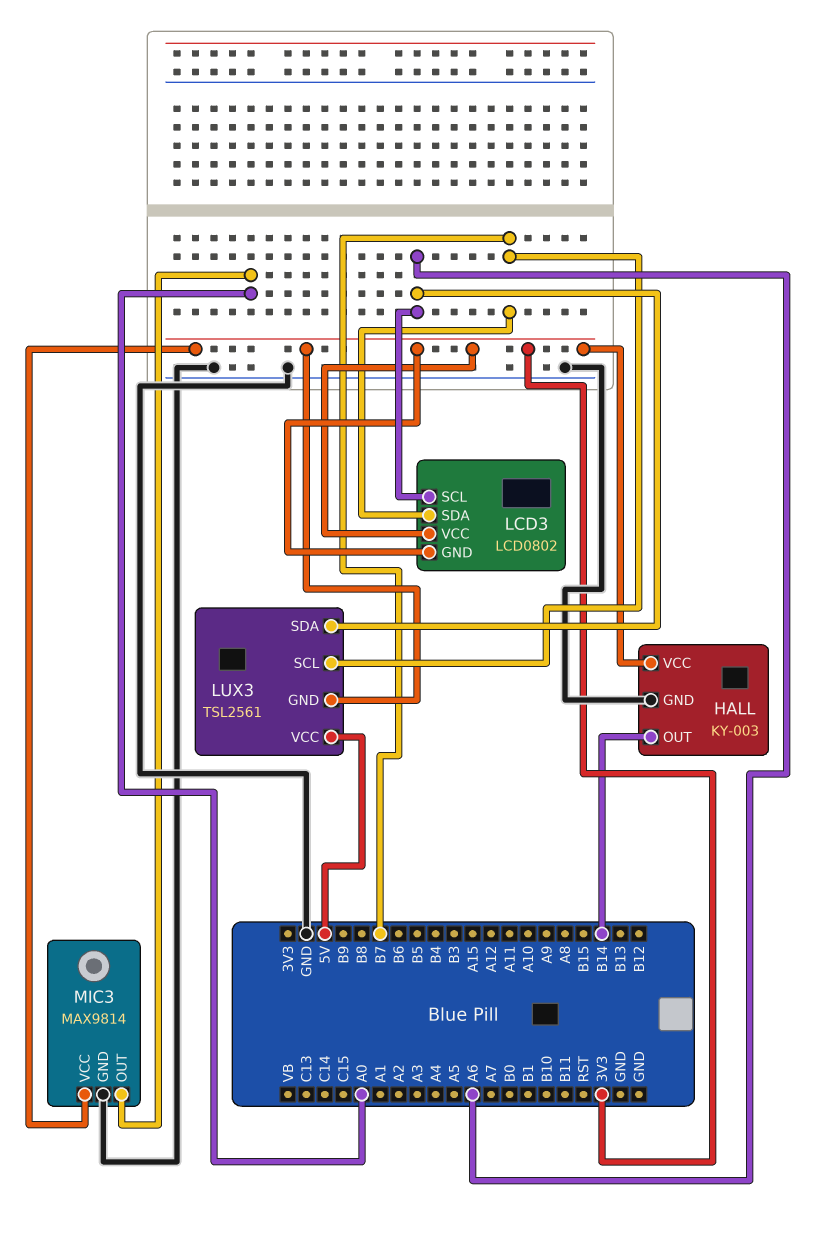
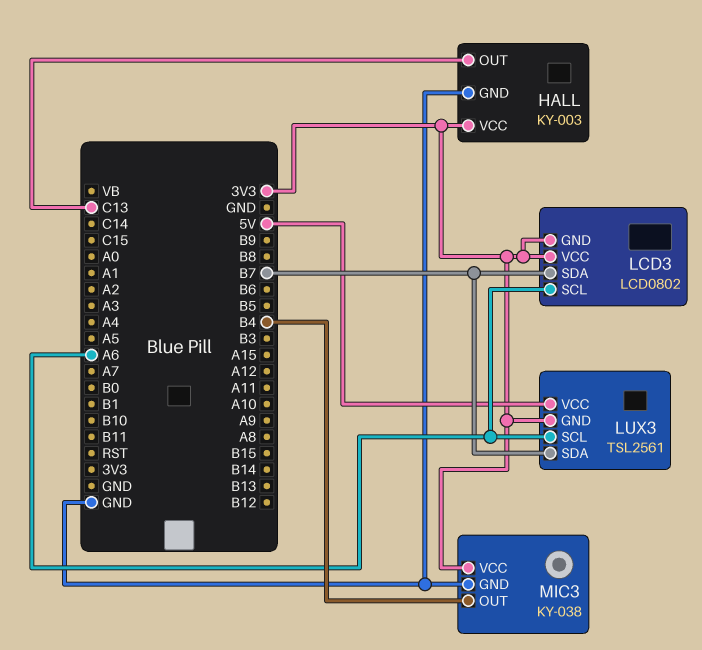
HALL pin OUT: B14 -> C13
LUX3 pin SCL: B7 -> A6
LUX3 pin SDA: A6 -> B7
MIC3: MAX9814 -> KY-038
MIC3 pin OUT: A0 -> B4

